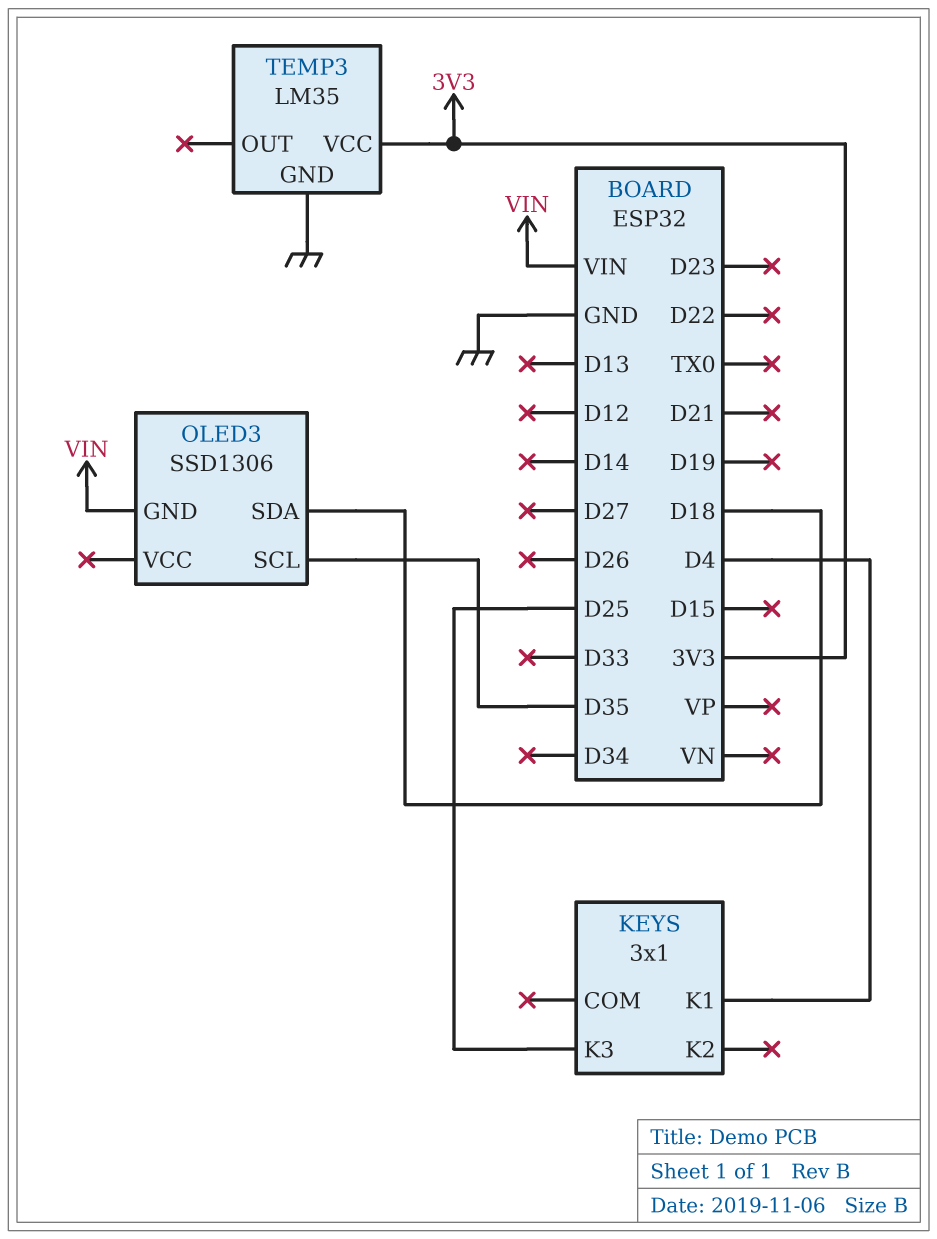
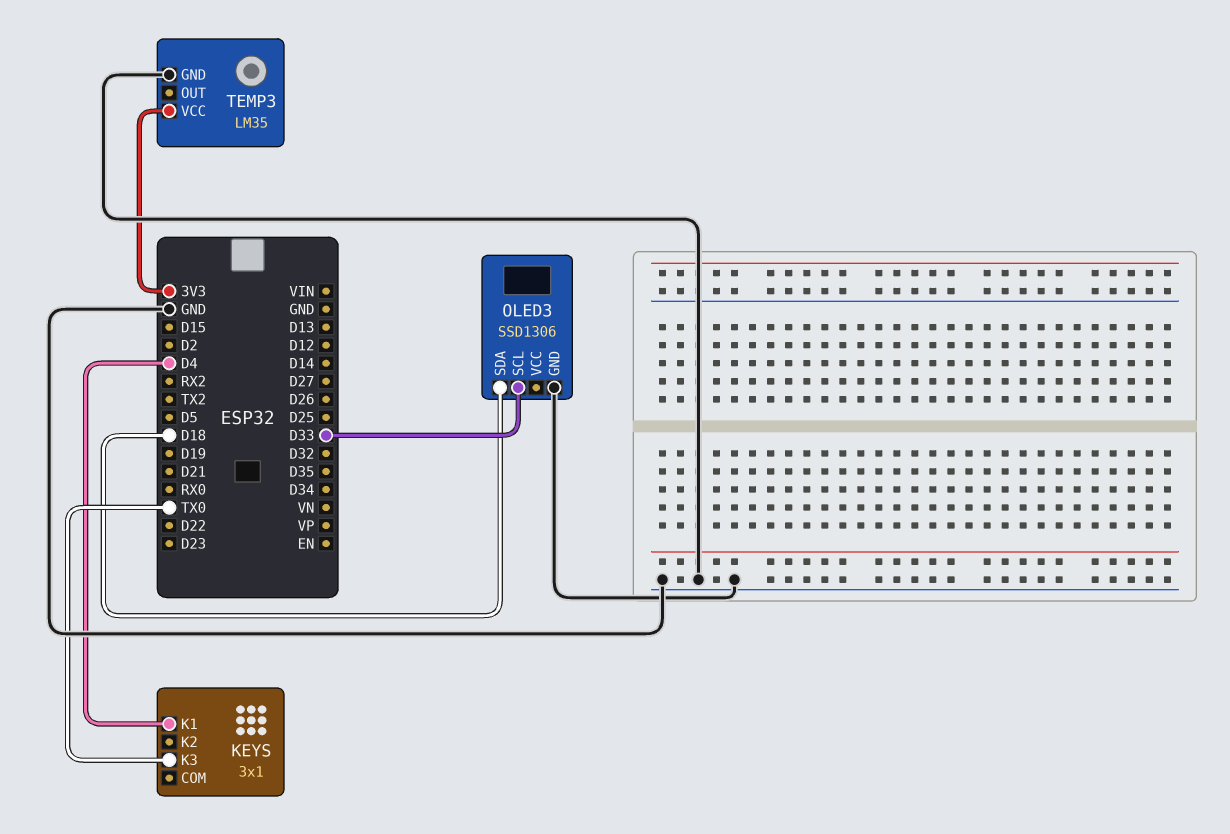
KEYS pin K3: D25 -> TX0
OLED3 pin GND: VIN -> GND
OLED3 pin SCL: D35 -> D33

